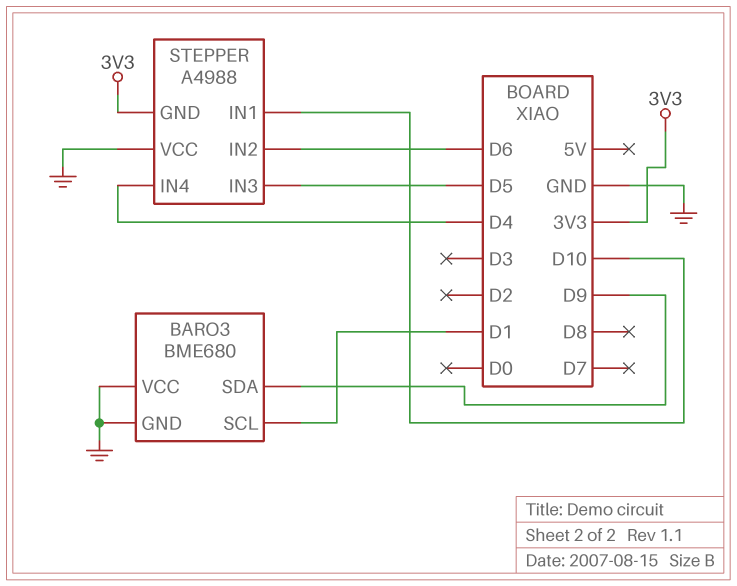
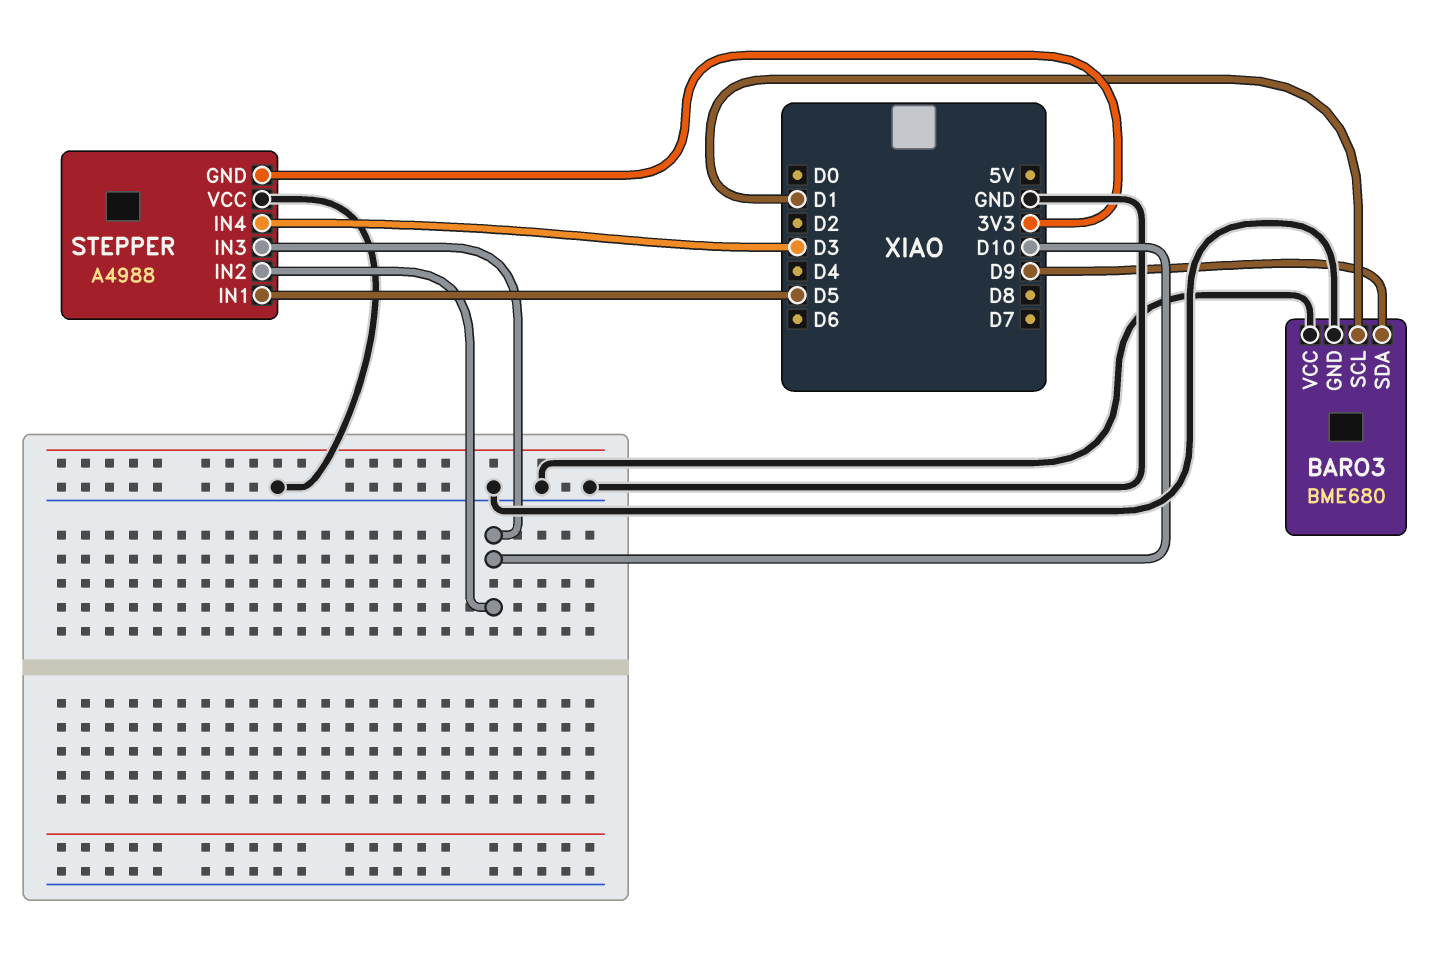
STEPPER pin IN1: D10 -> D5
STEPPER pin IN2: D6 -> D10
STEPPER pin IN3: D5 -> D10
STEPPER pin IN4: D4 -> D3

